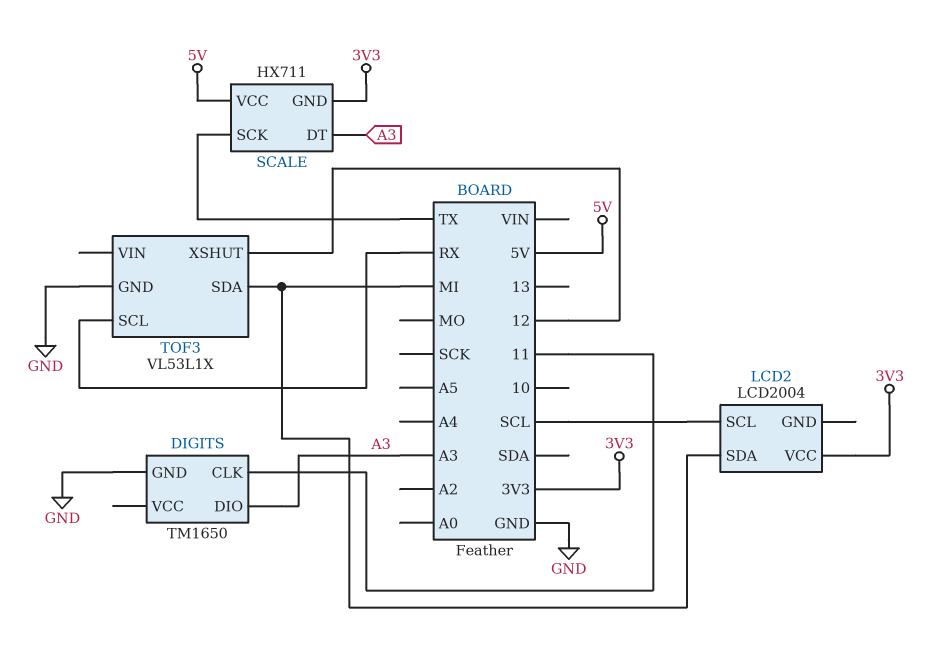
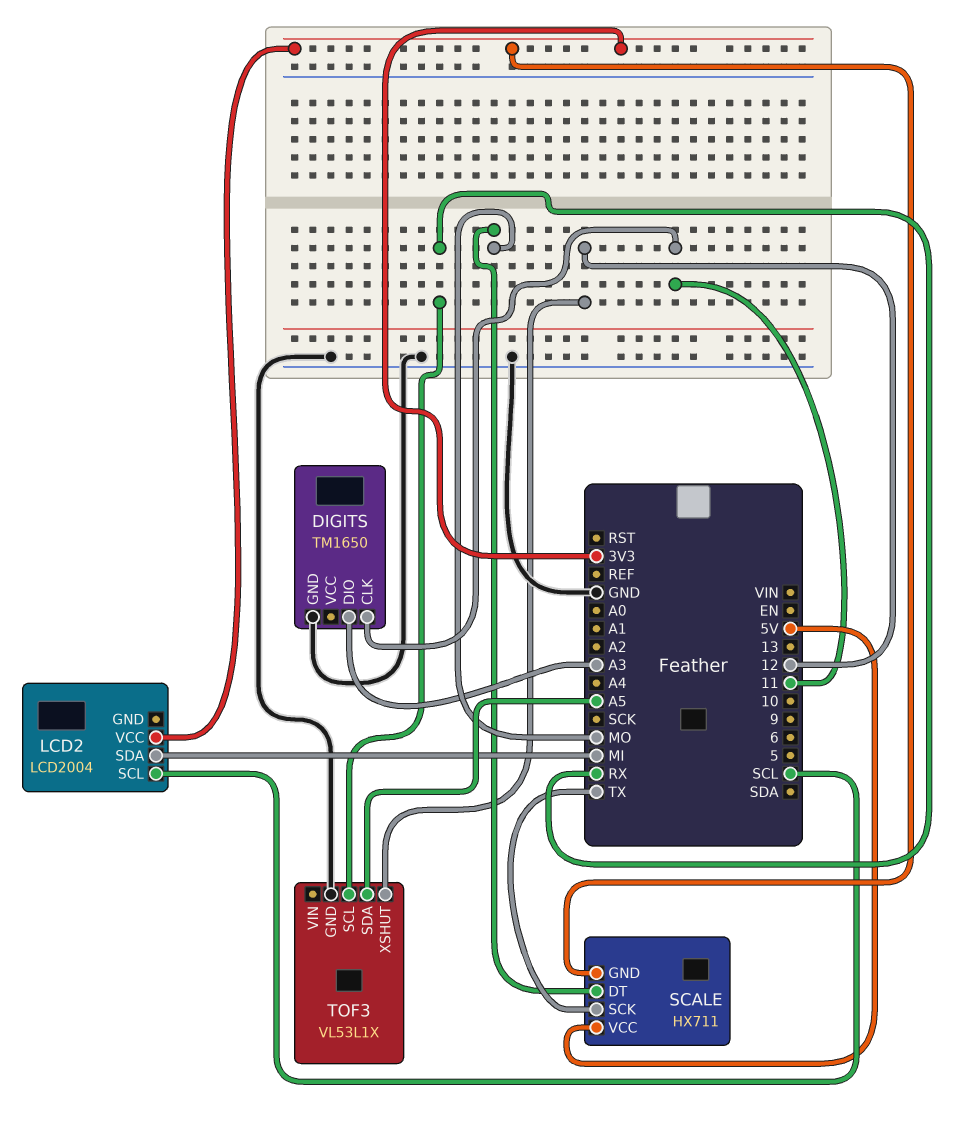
SCALE pin DT: A3 -> MO
TOF3 pin SDA: MI -> A5

